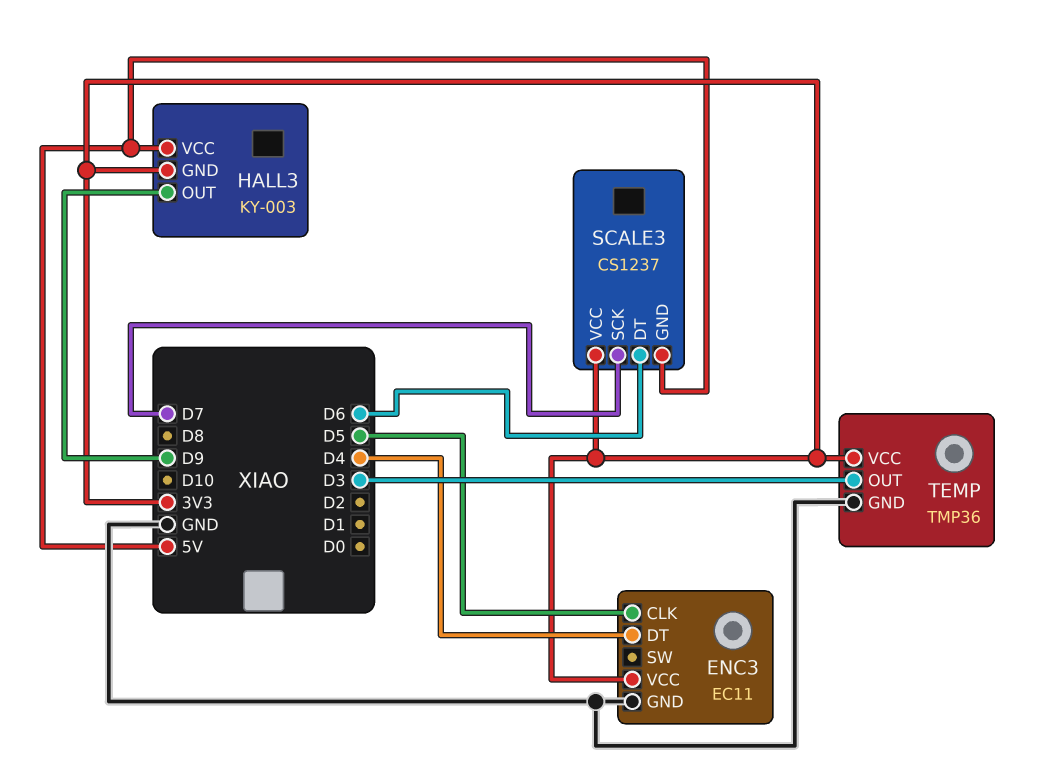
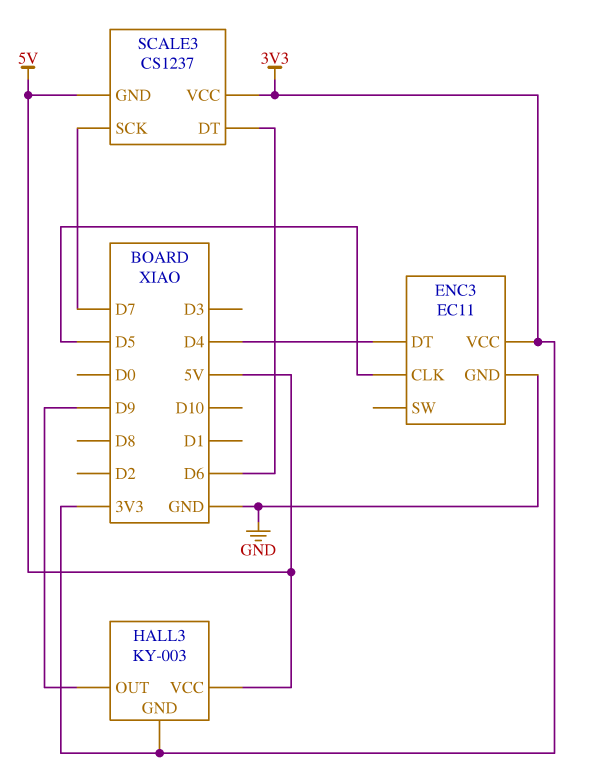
TEMP: TMP36 -> none
TEMP pin GND: GND -> none
TEMP pin OUT: D3 -> none
TEMP pin VCC: 3V3 -> none

